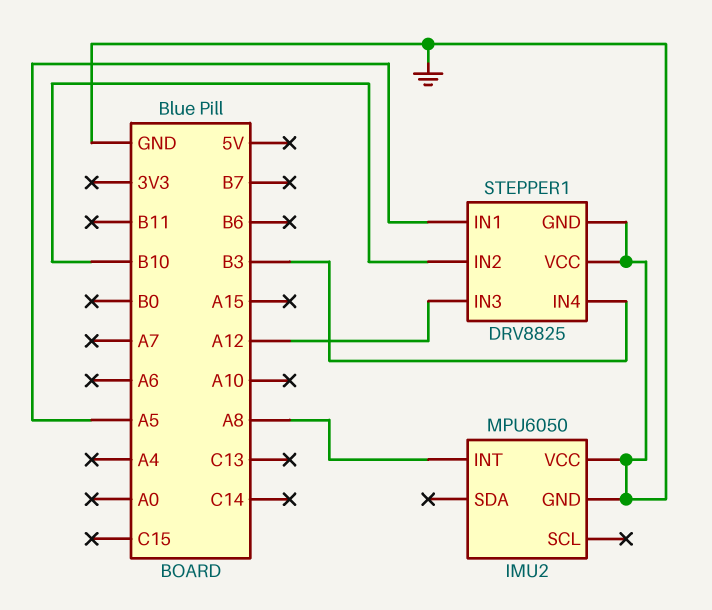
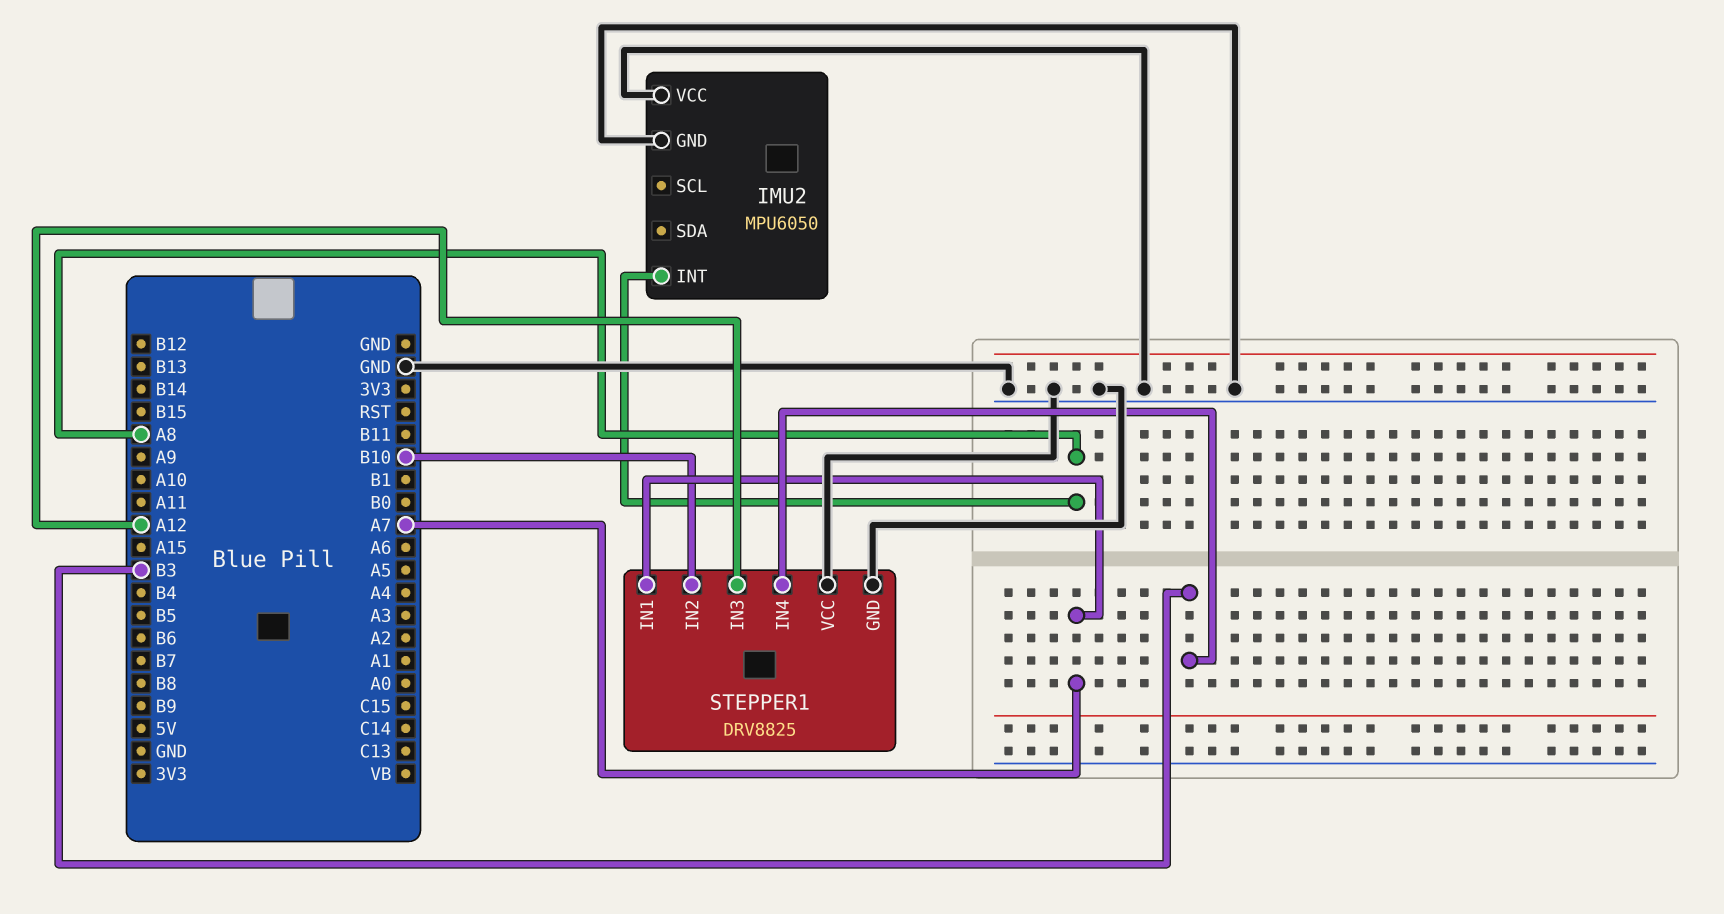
STEPPER1 pin IN1: A5 -> A7

